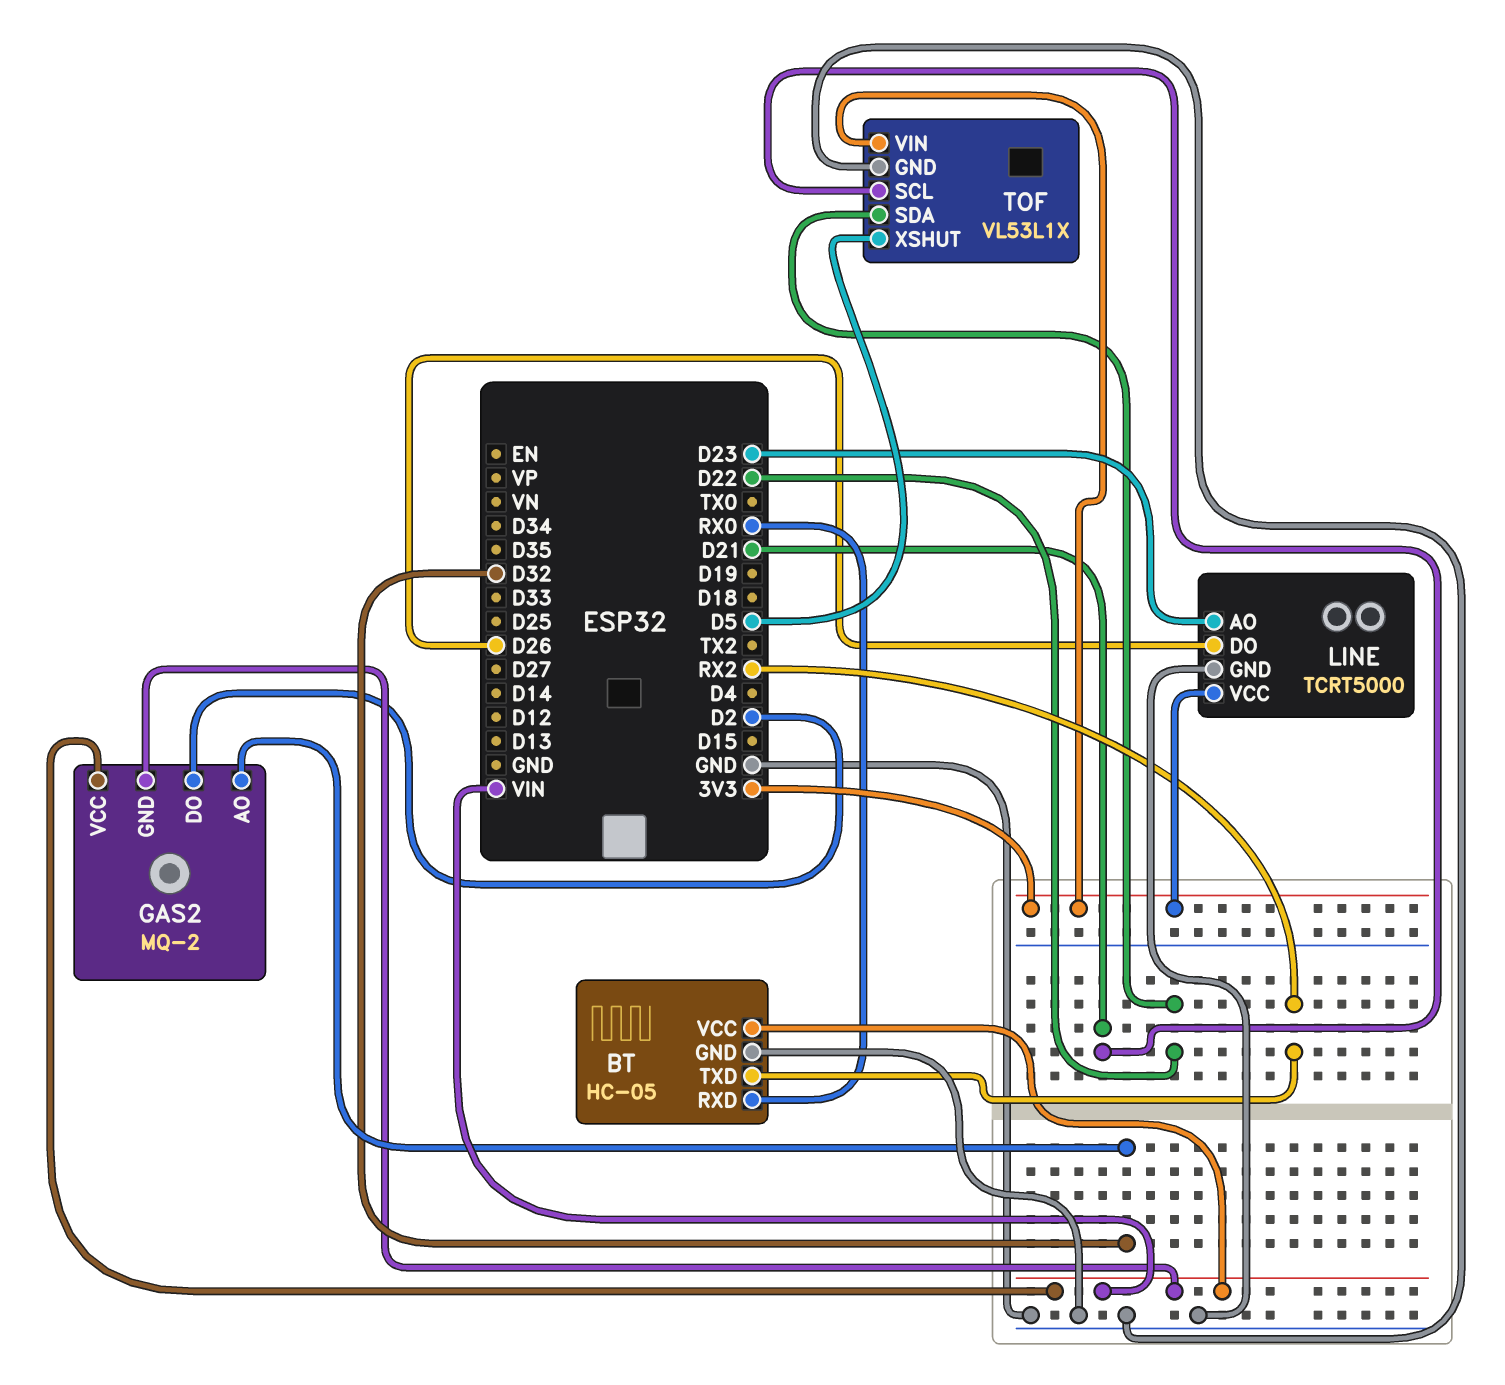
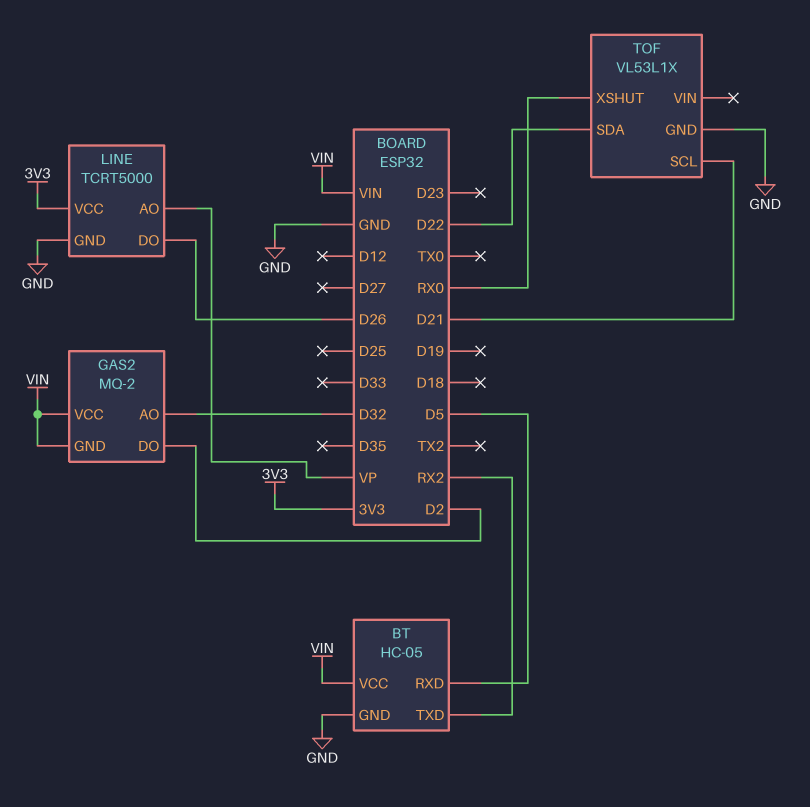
BT pin RXD: RX0 -> D5
LINE pin AO: D23 -> VP
TOF pin VIN: 3V3 -> none
TOF pin XSHUT: D5 -> RX0

